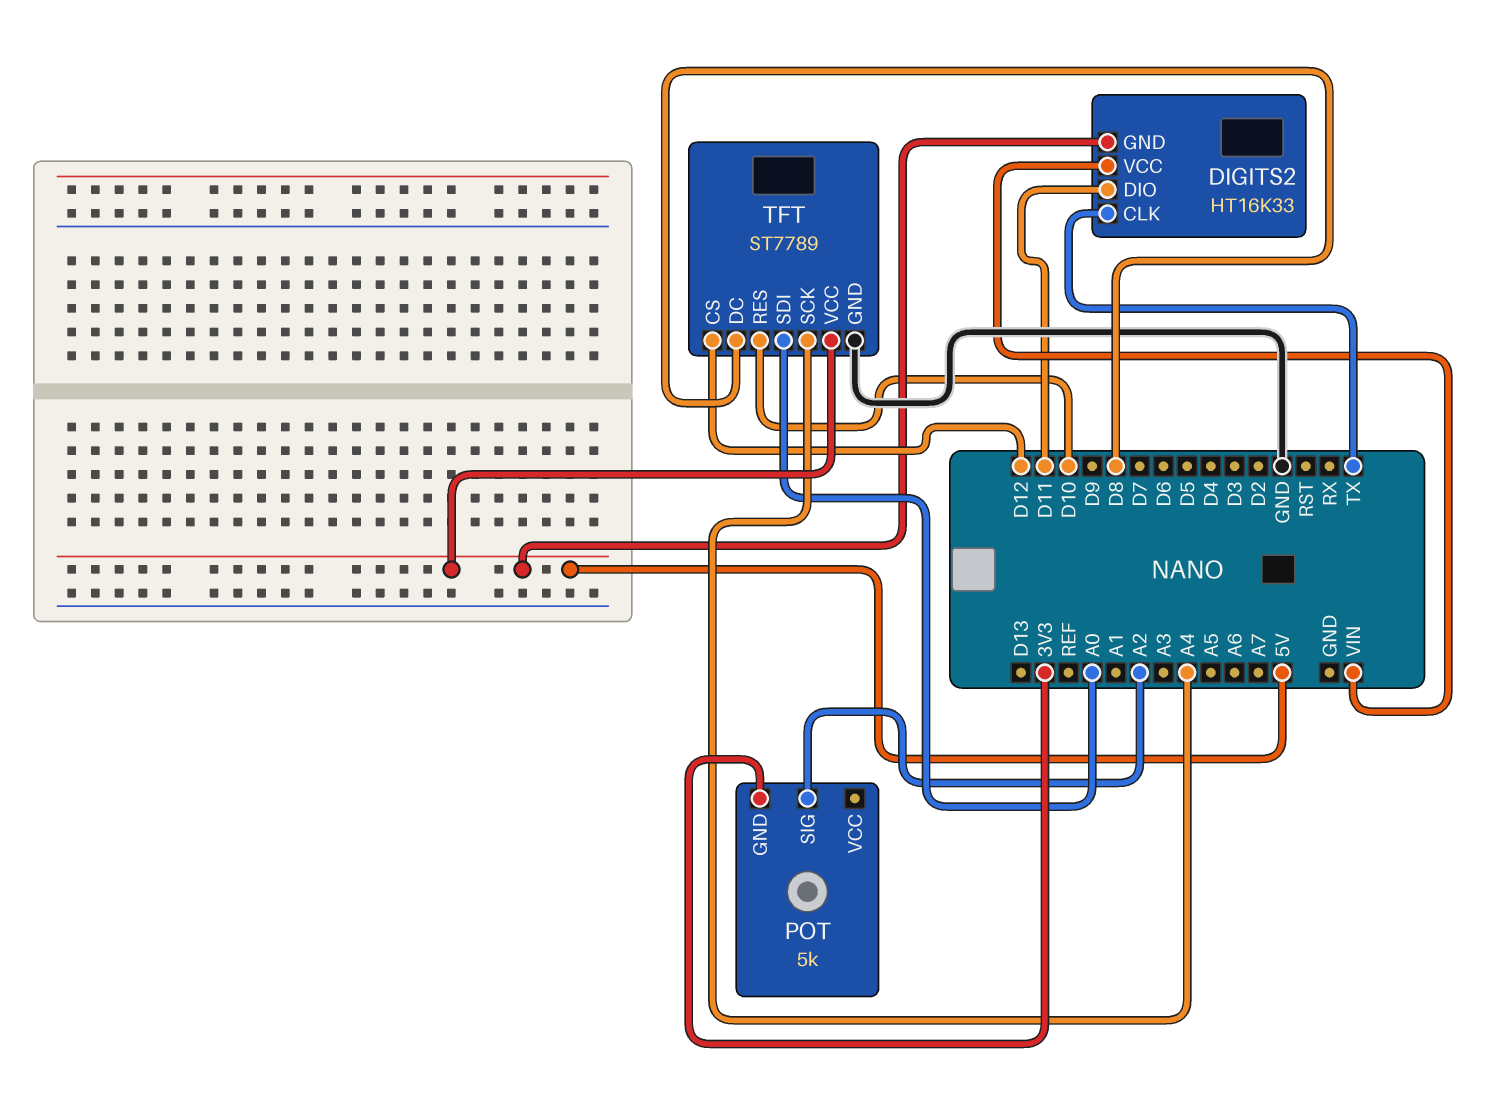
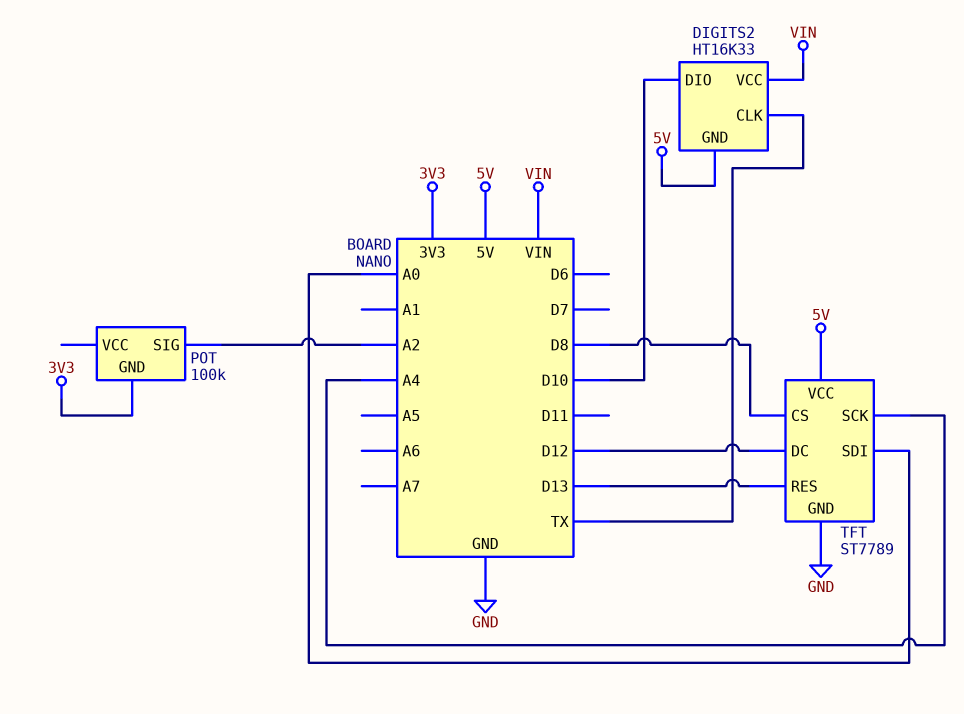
DIGITS2 pin DIO: D11 -> D10
POT: 5k -> 100k
TFT pin CS: D12 -> D8
TFT pin DC: D8 -> D12
TFT pin RES: D10 -> D13

